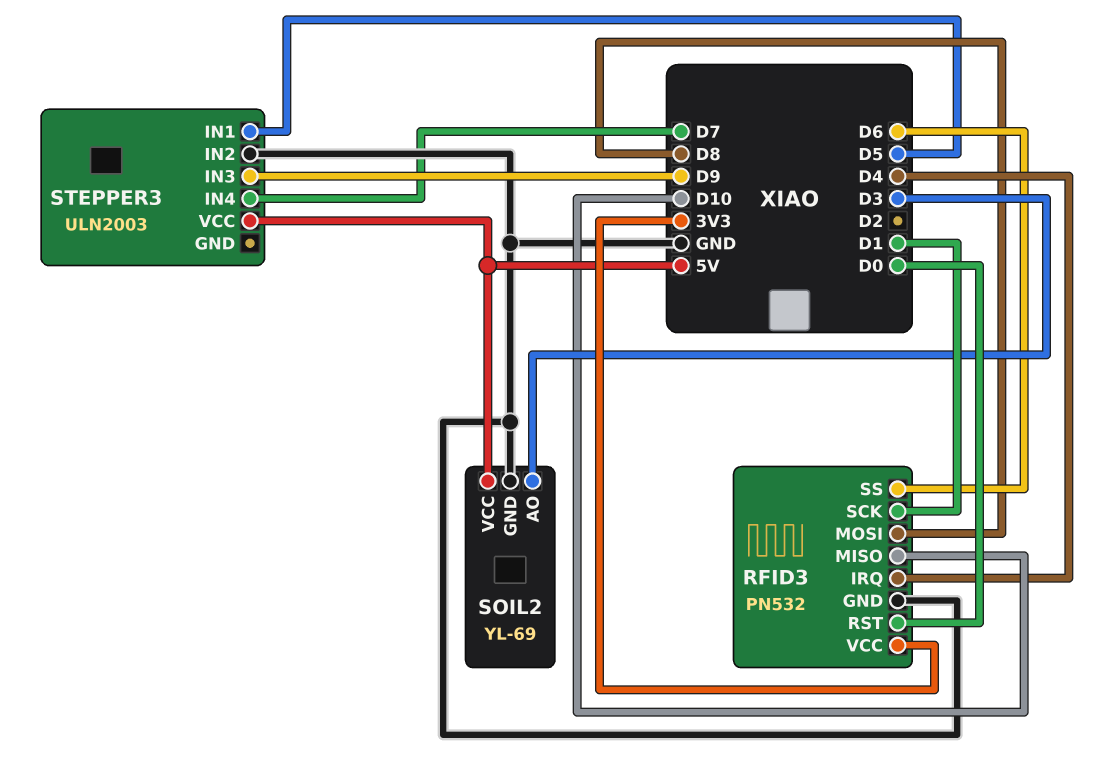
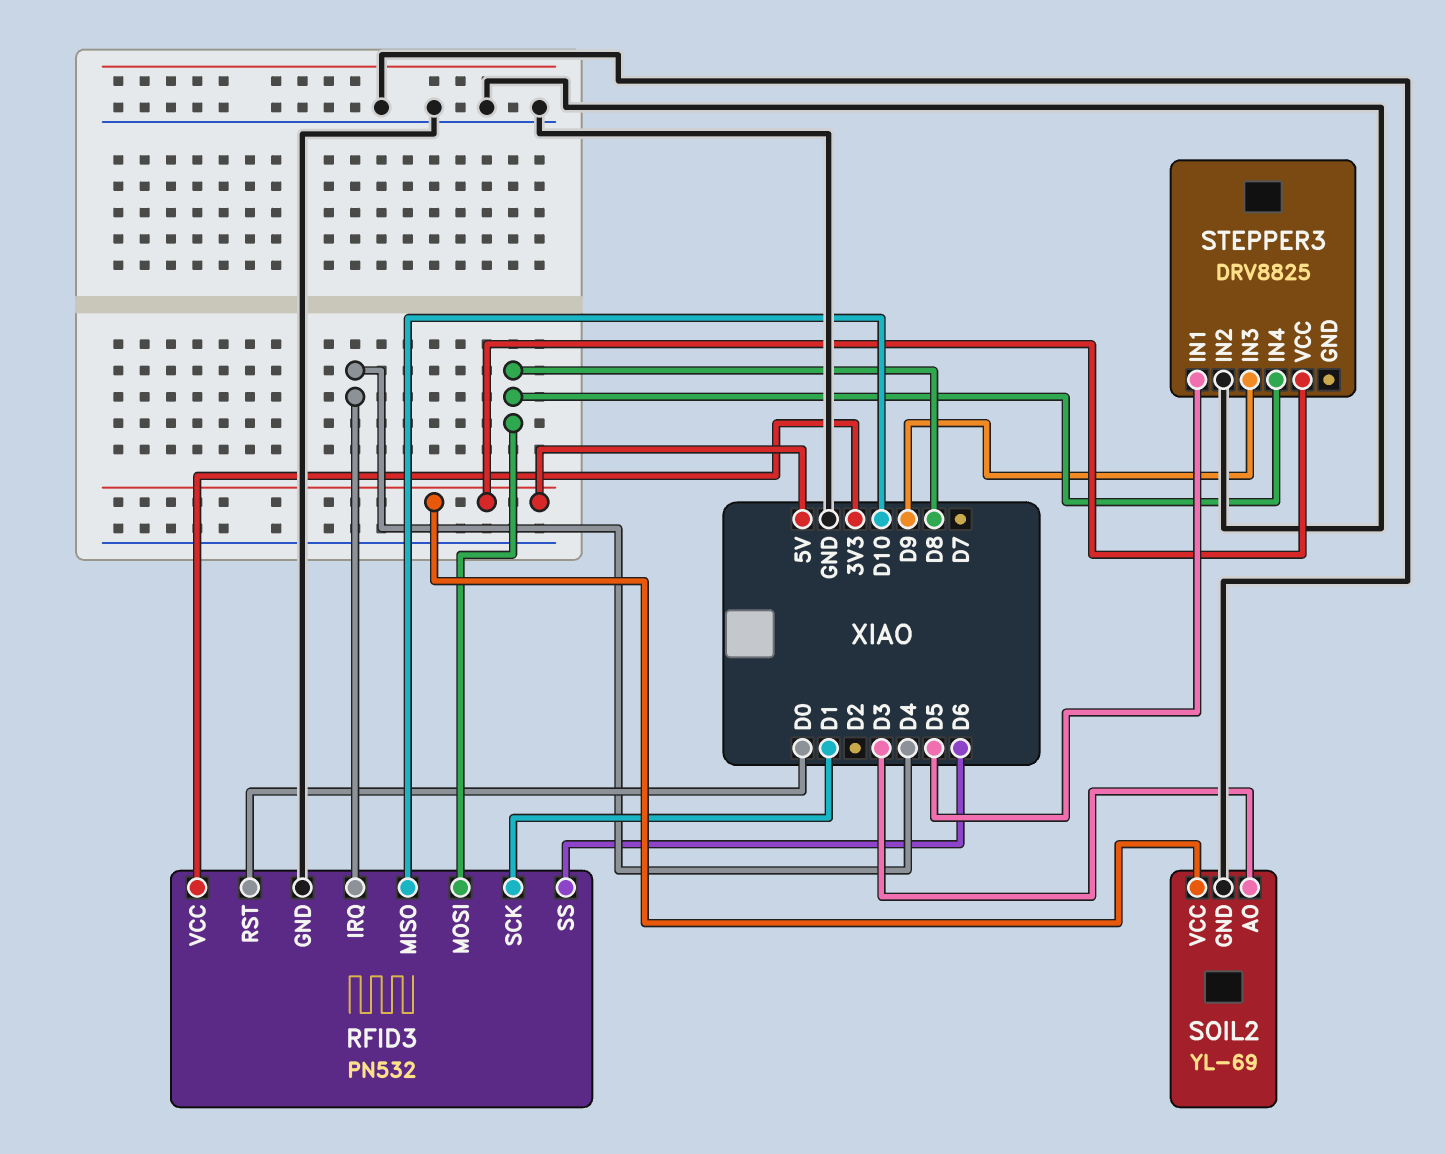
STEPPER3: ULN2003 -> DRV8825
STEPPER3 pin IN4: D7 -> D8

